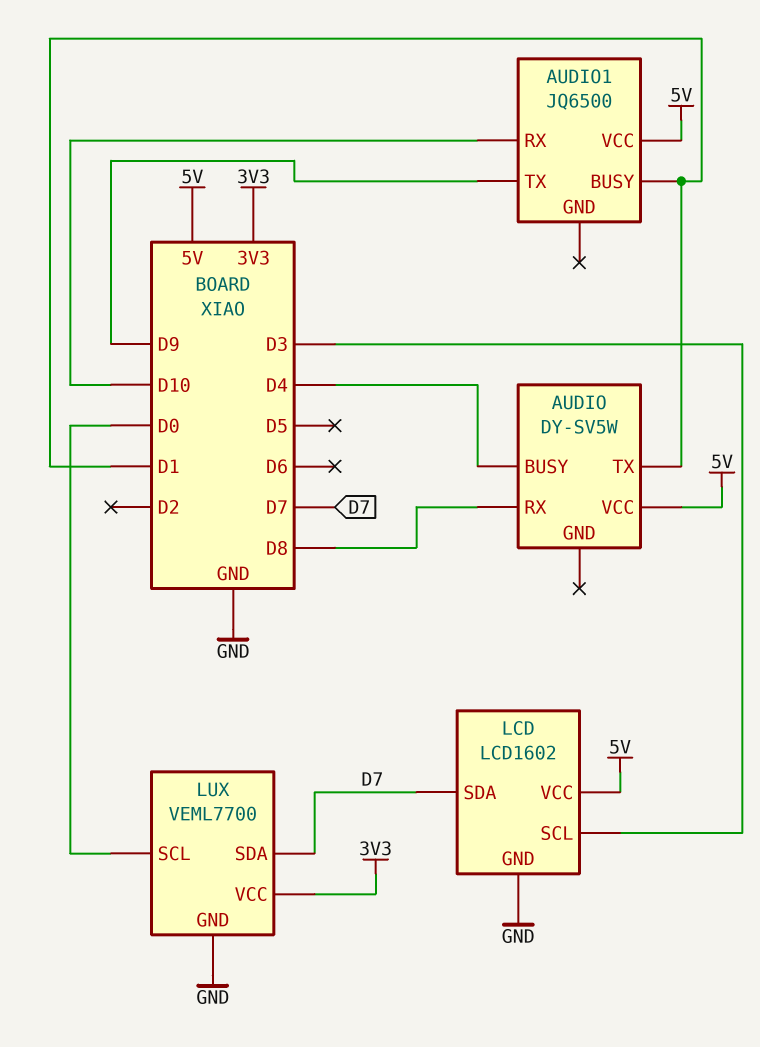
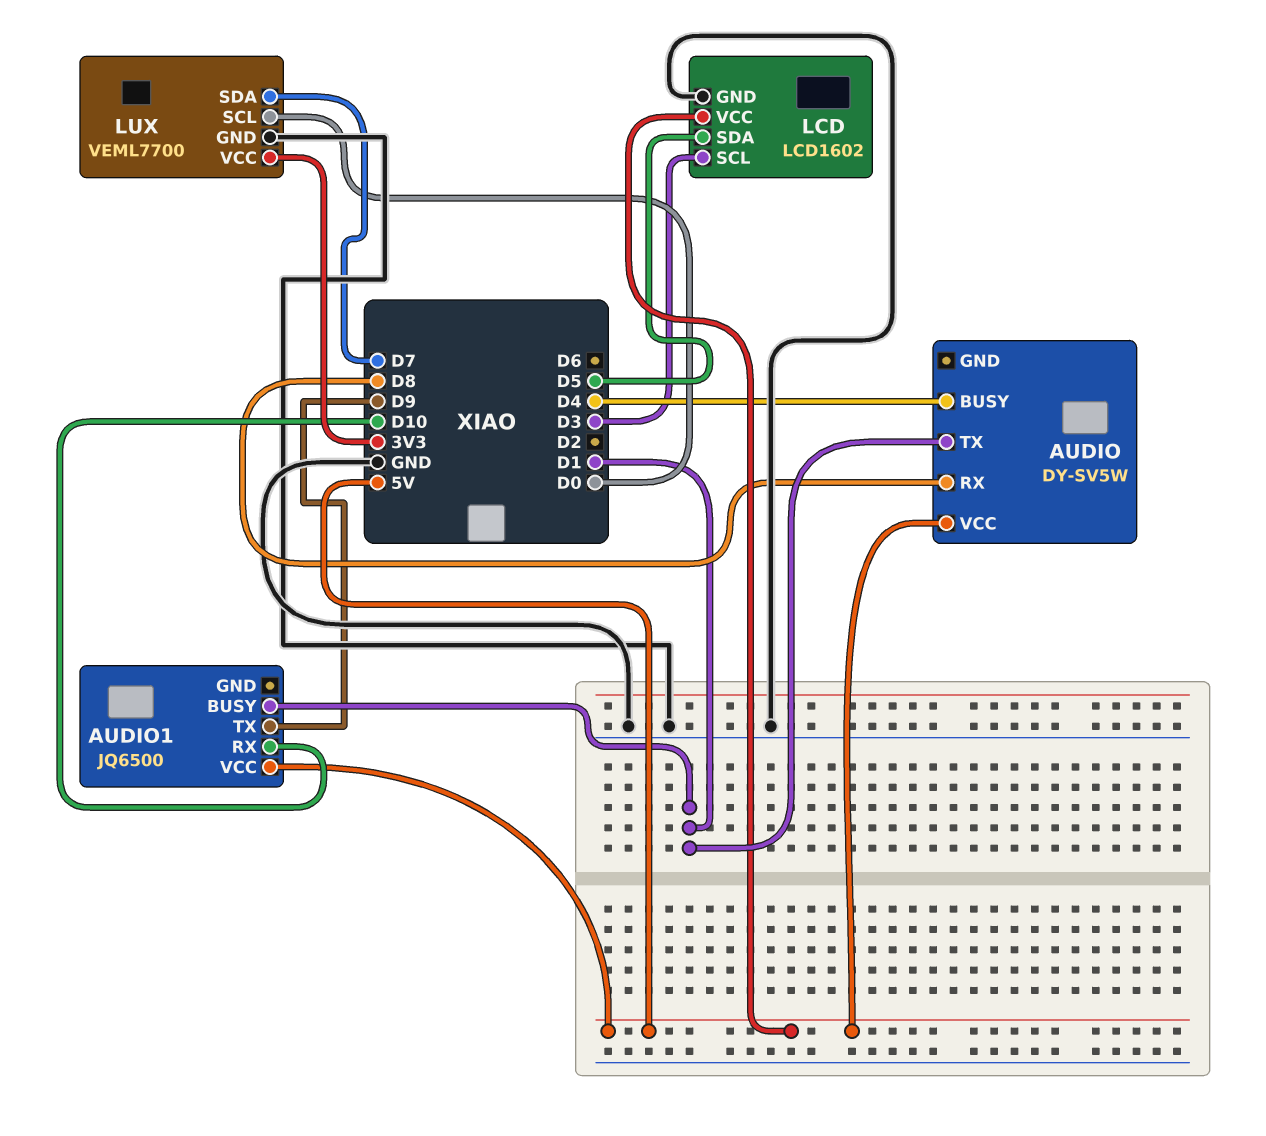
LCD pin SDA: D7 -> D5

